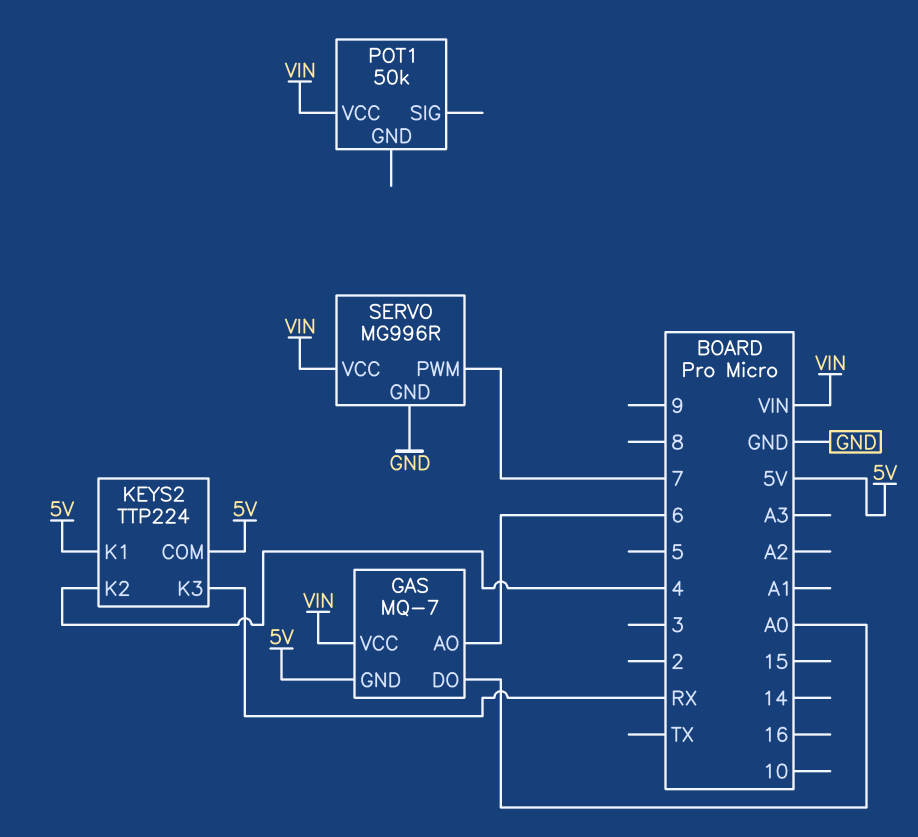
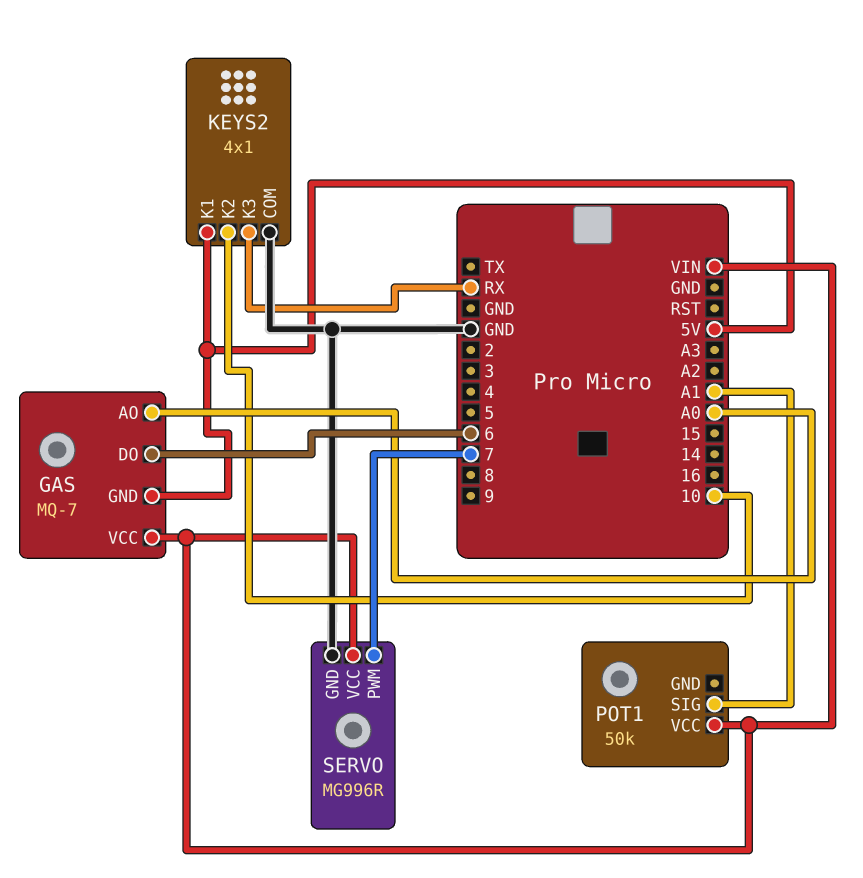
GAS pin AO: 6 -> A0
GAS pin DO: A0 -> 6
KEYS2: TTP224 -> 4x1
KEYS2 pin COM: 5V -> GND
KEYS2 pin K2: 4 -> 10
POT1 pin SIG: none -> A1

